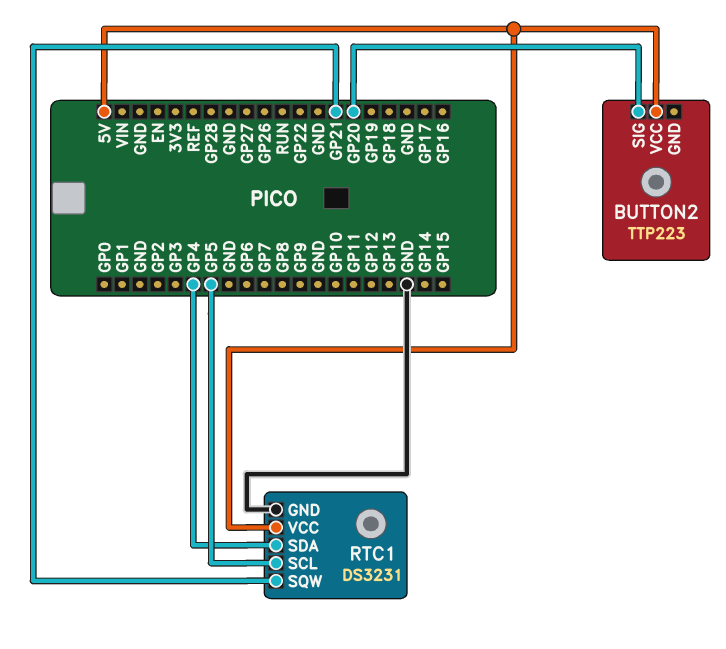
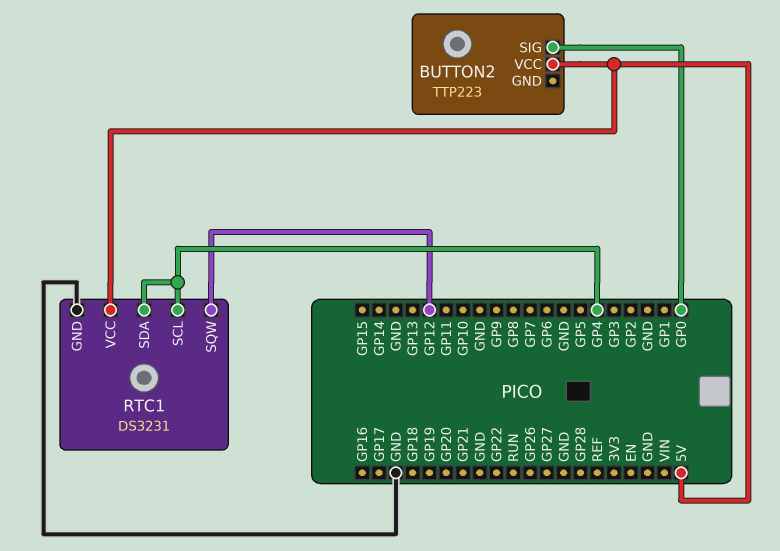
BUTTON2 pin SIG: GP20 -> GP0
RTC1 pin SCL: GP5 -> GP4
RTC1 pin SQW: GP21 -> GP12

